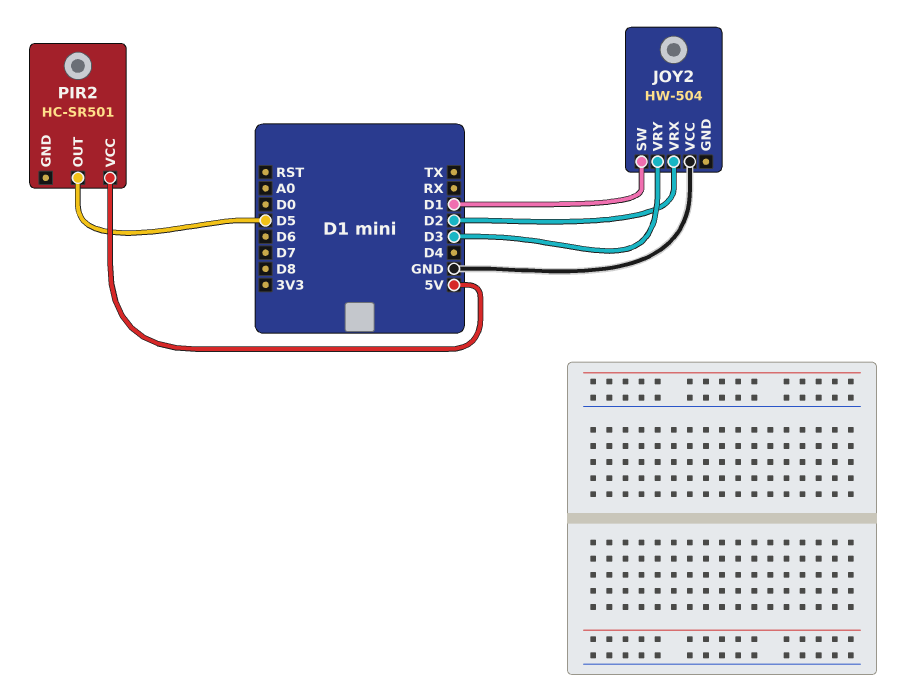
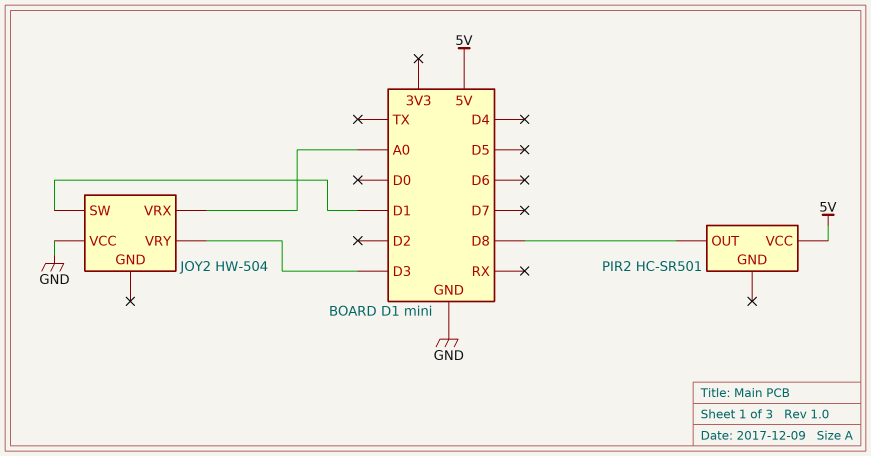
JOY2 pin VRX: D2 -> A0
PIR2 pin OUT: D5 -> D8

